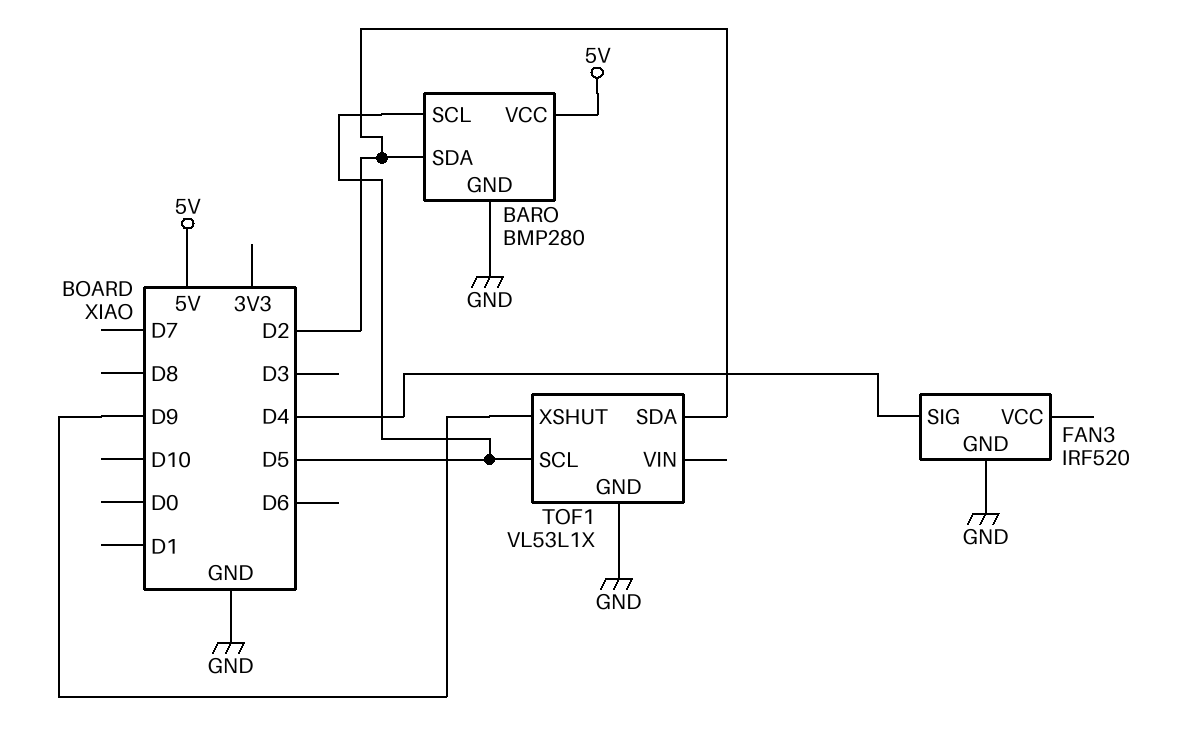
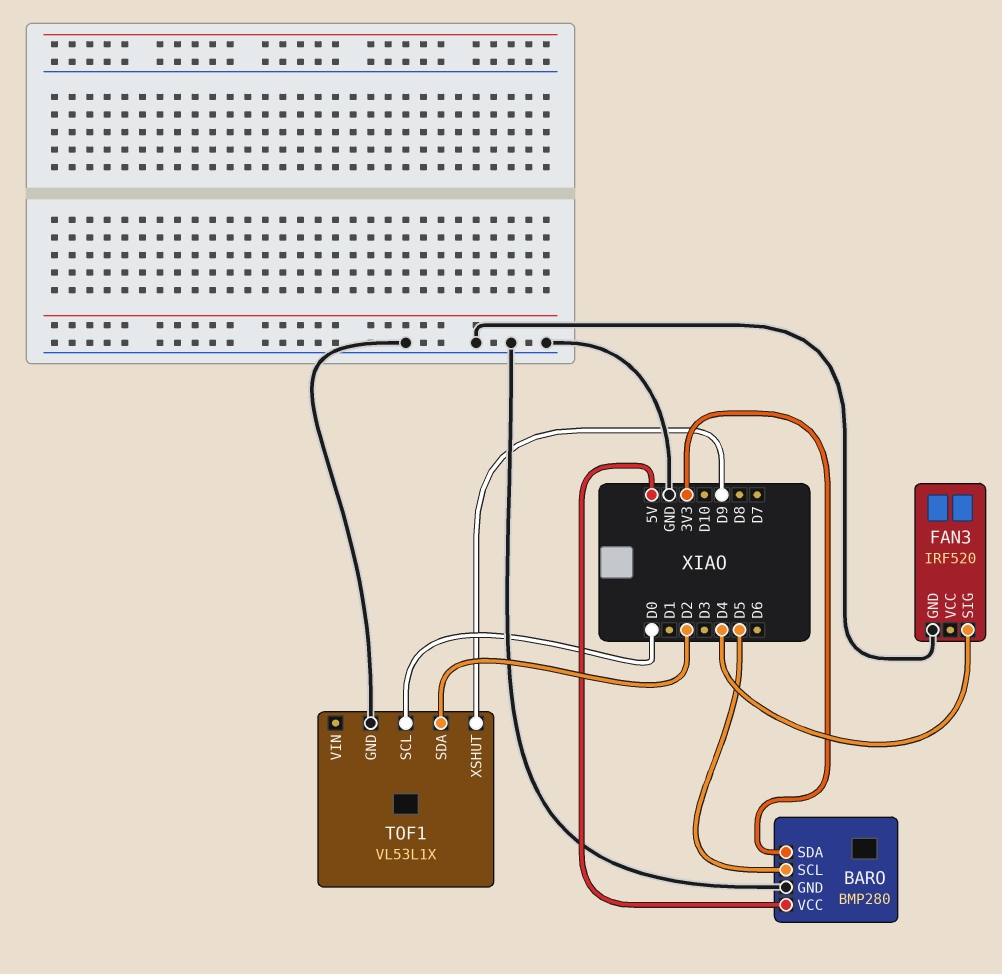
BARO pin SDA: D2 -> 3V3
TOF1 pin SCL: D5 -> D0

